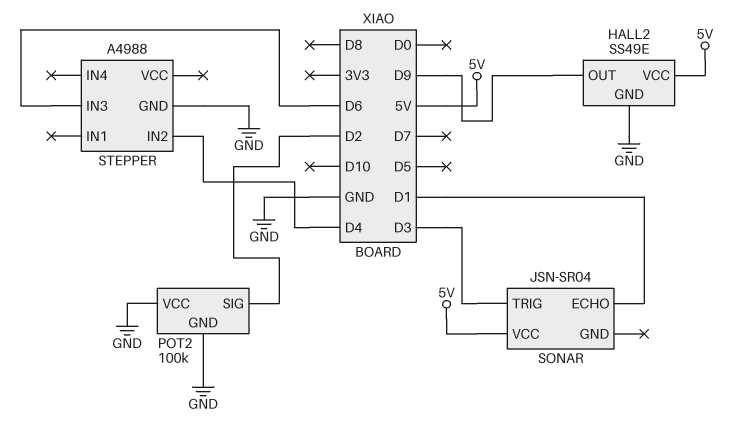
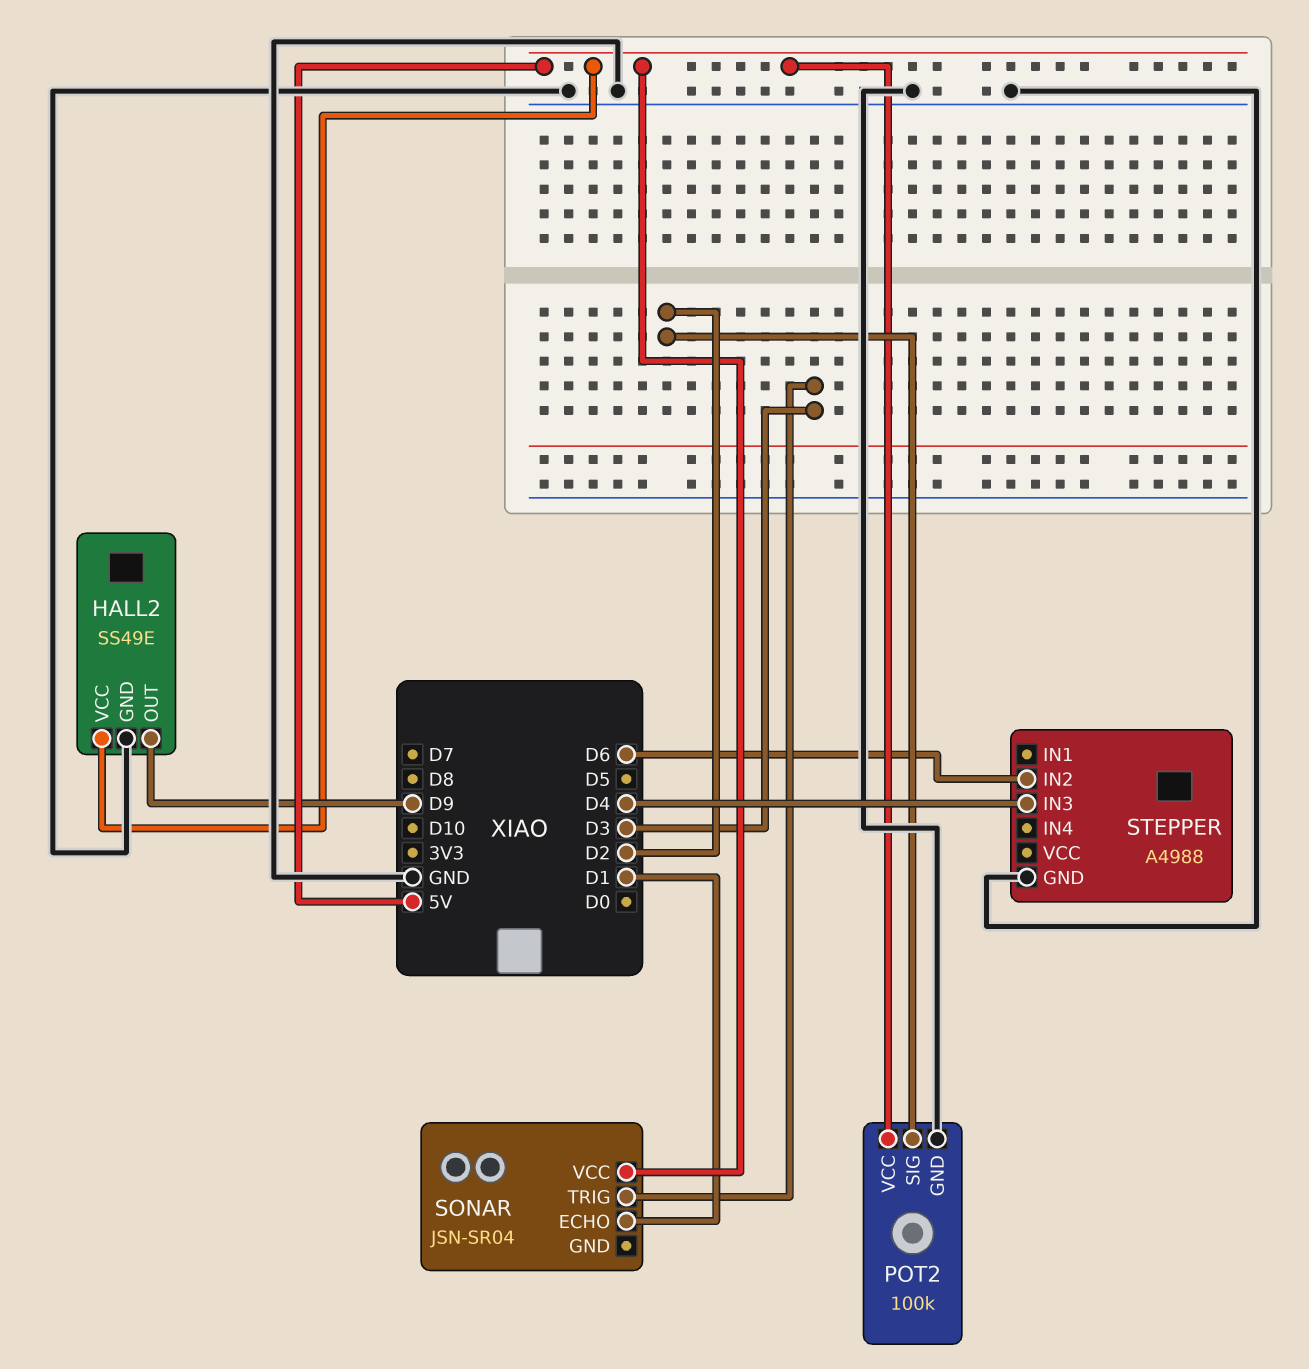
POT2 pin VCC: GND -> 5V
STEPPER pin IN2: D4 -> D6
STEPPER pin IN3: D6 -> D4

